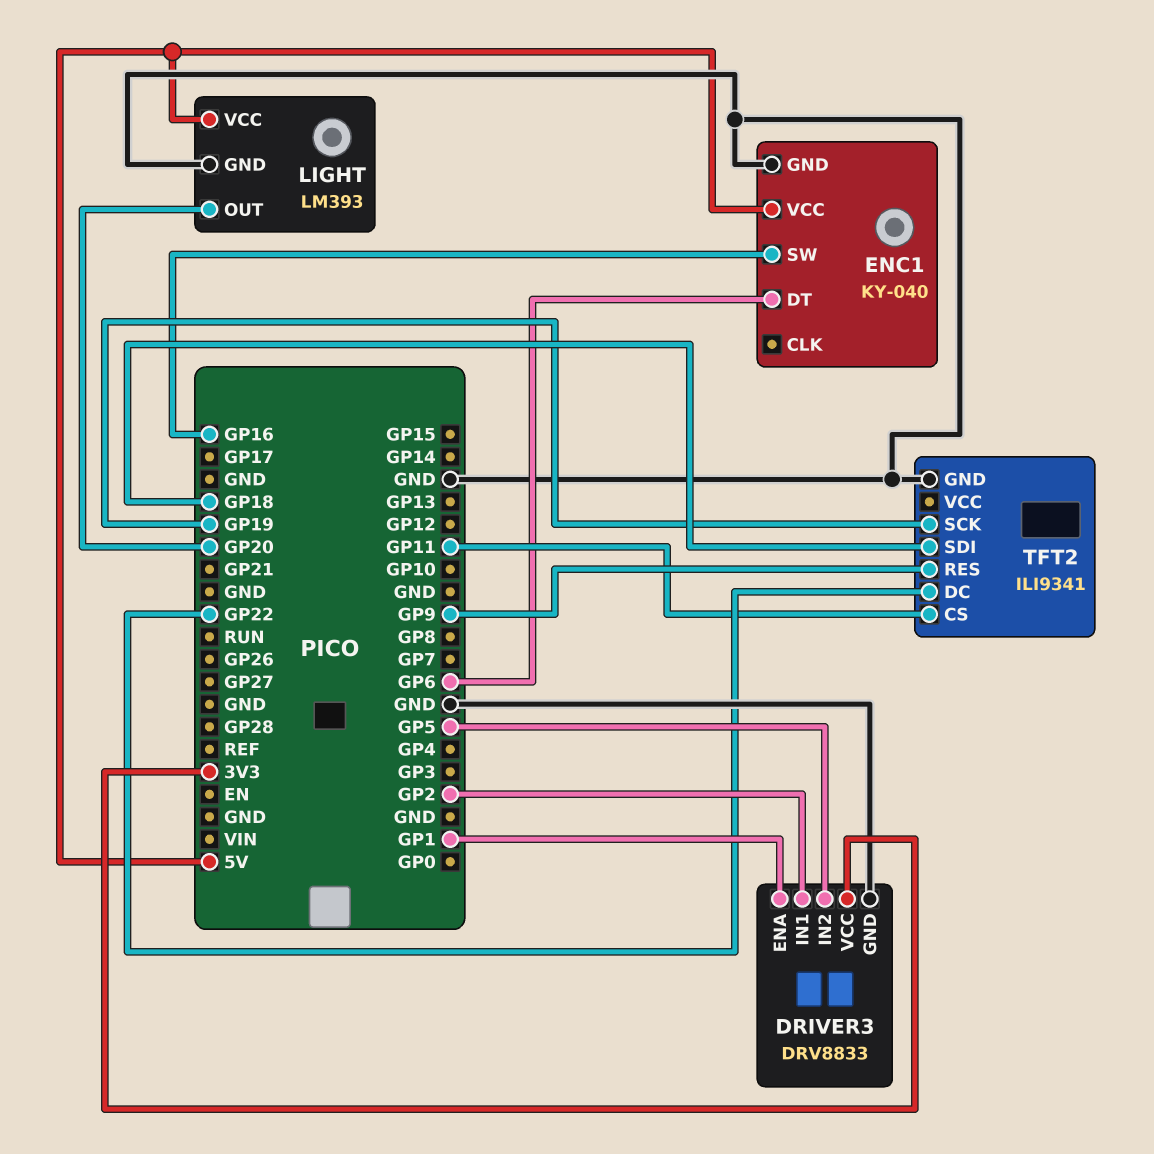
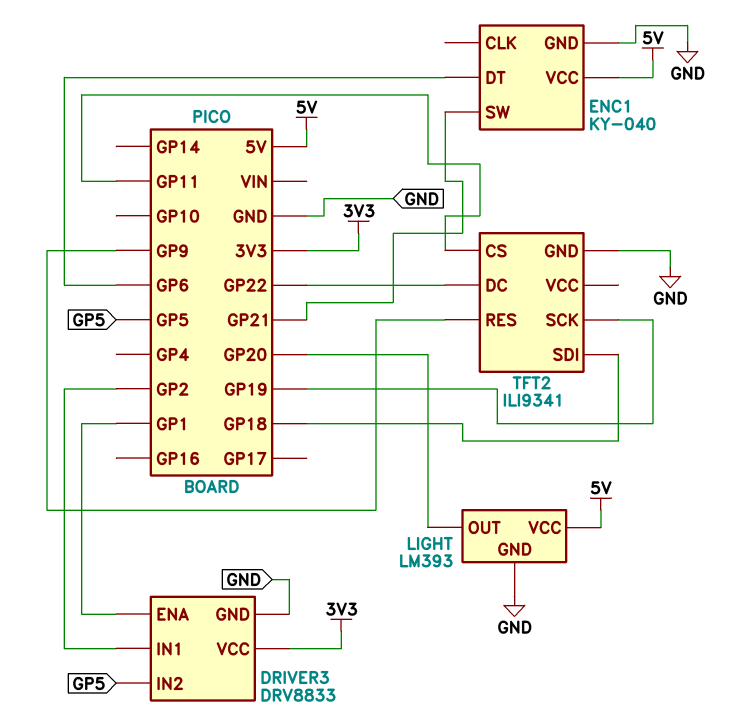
ENC1 pin SW: GP16 -> GP21

